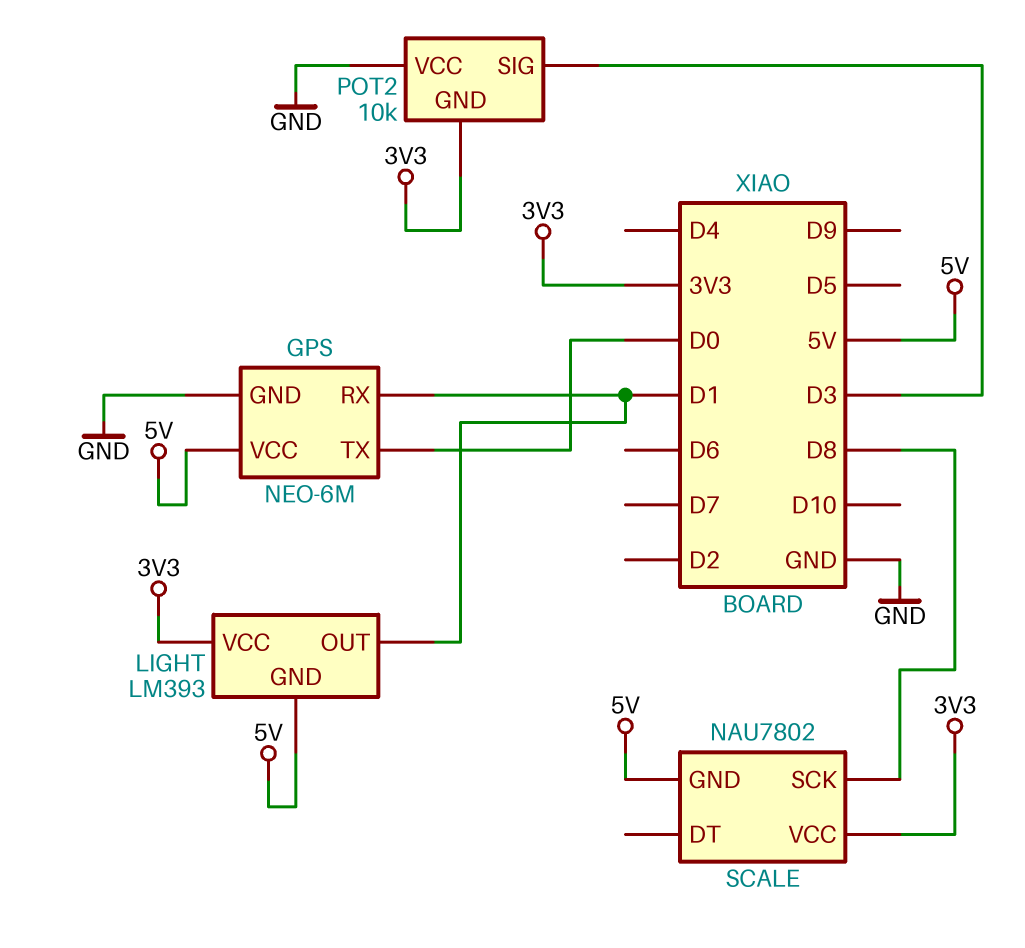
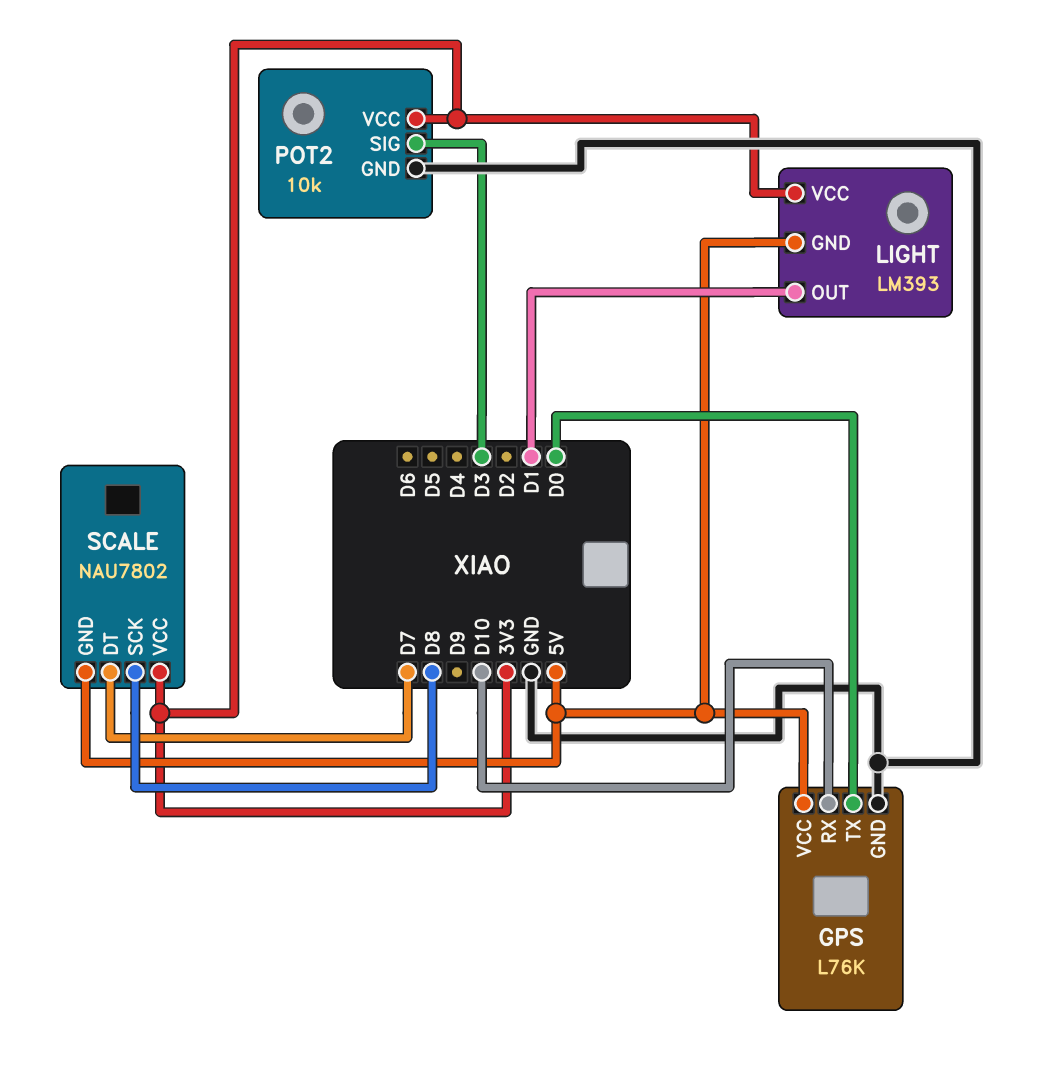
GPS: NEO-6M -> L76K
GPS pin RX: D1 -> D10
POT2 pin GND: 3V3 -> GND
POT2 pin VCC: GND -> 3V3
SCALE pin DT: none -> D7

